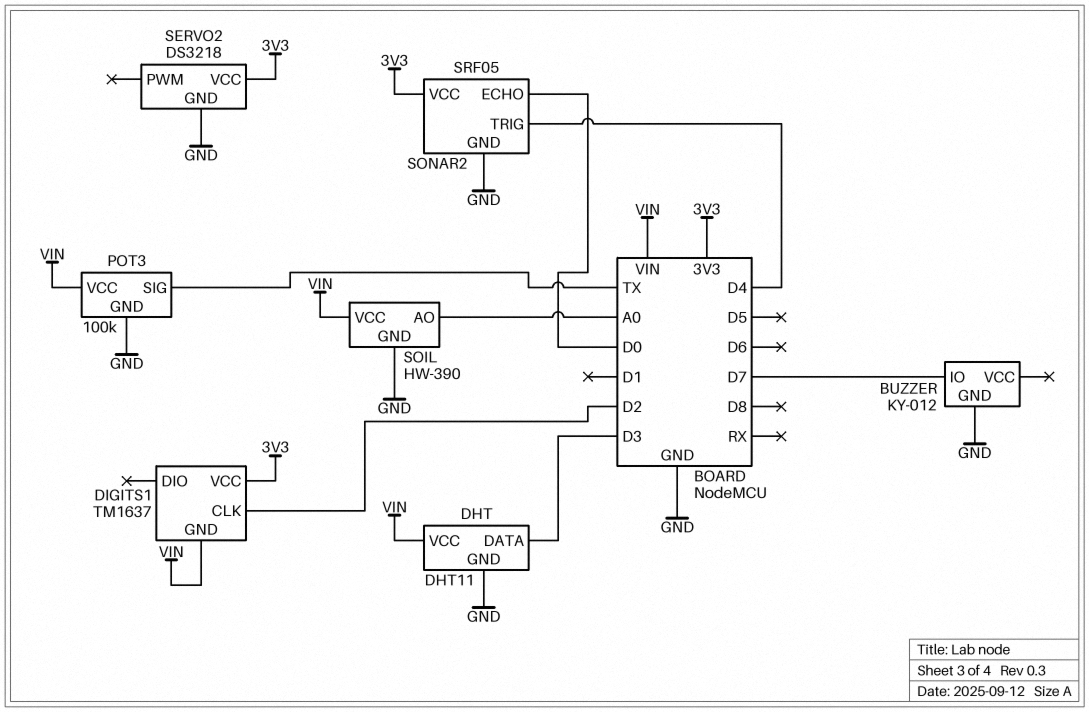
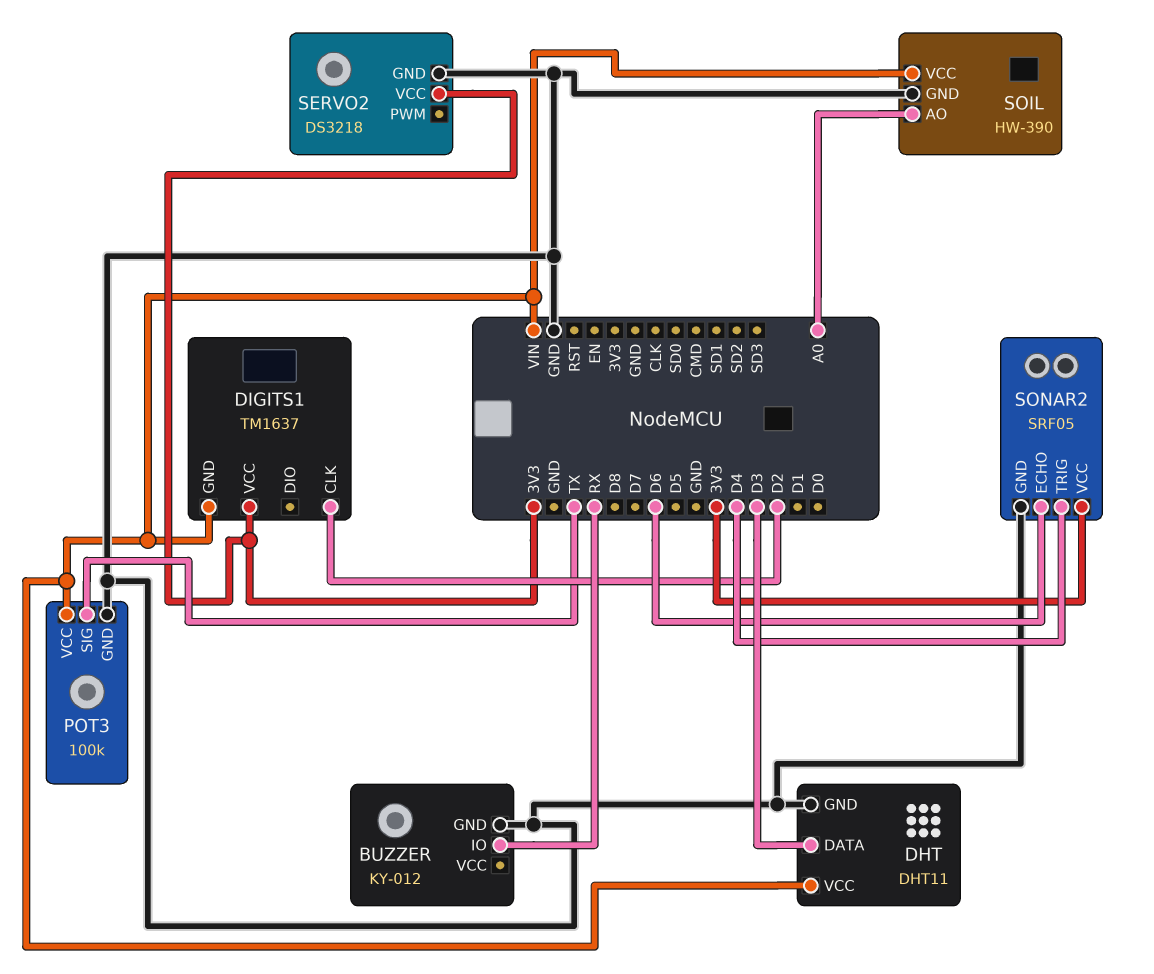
BUZZER pin IO: D7 -> RX
SONAR2 pin ECHO: D0 -> D6

